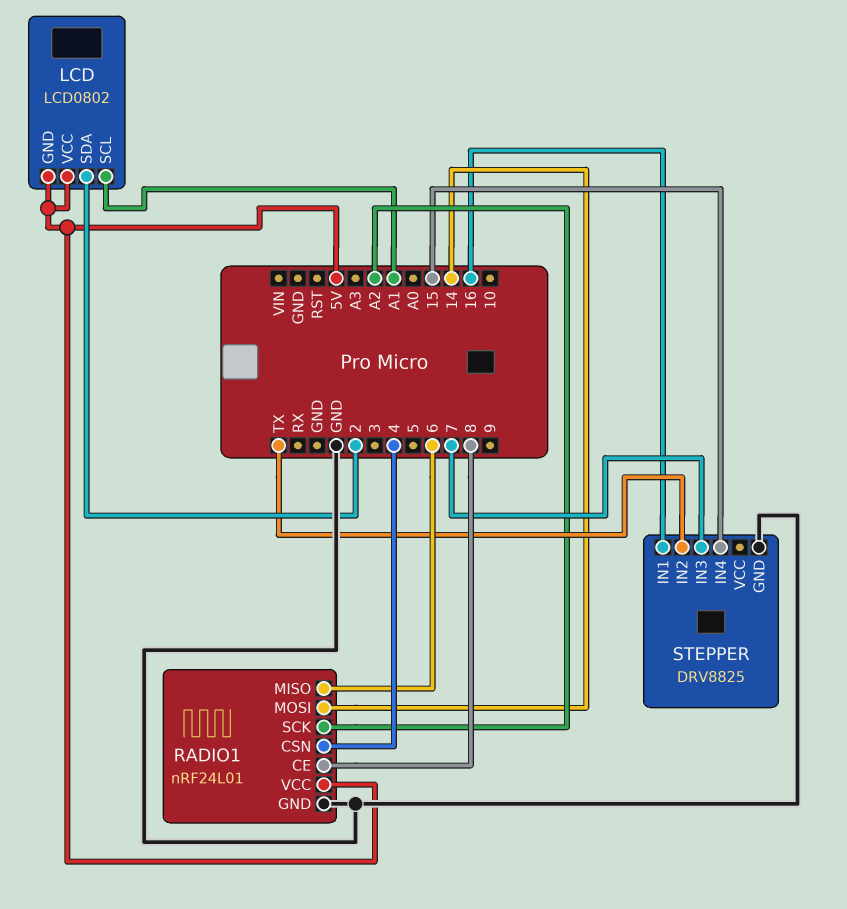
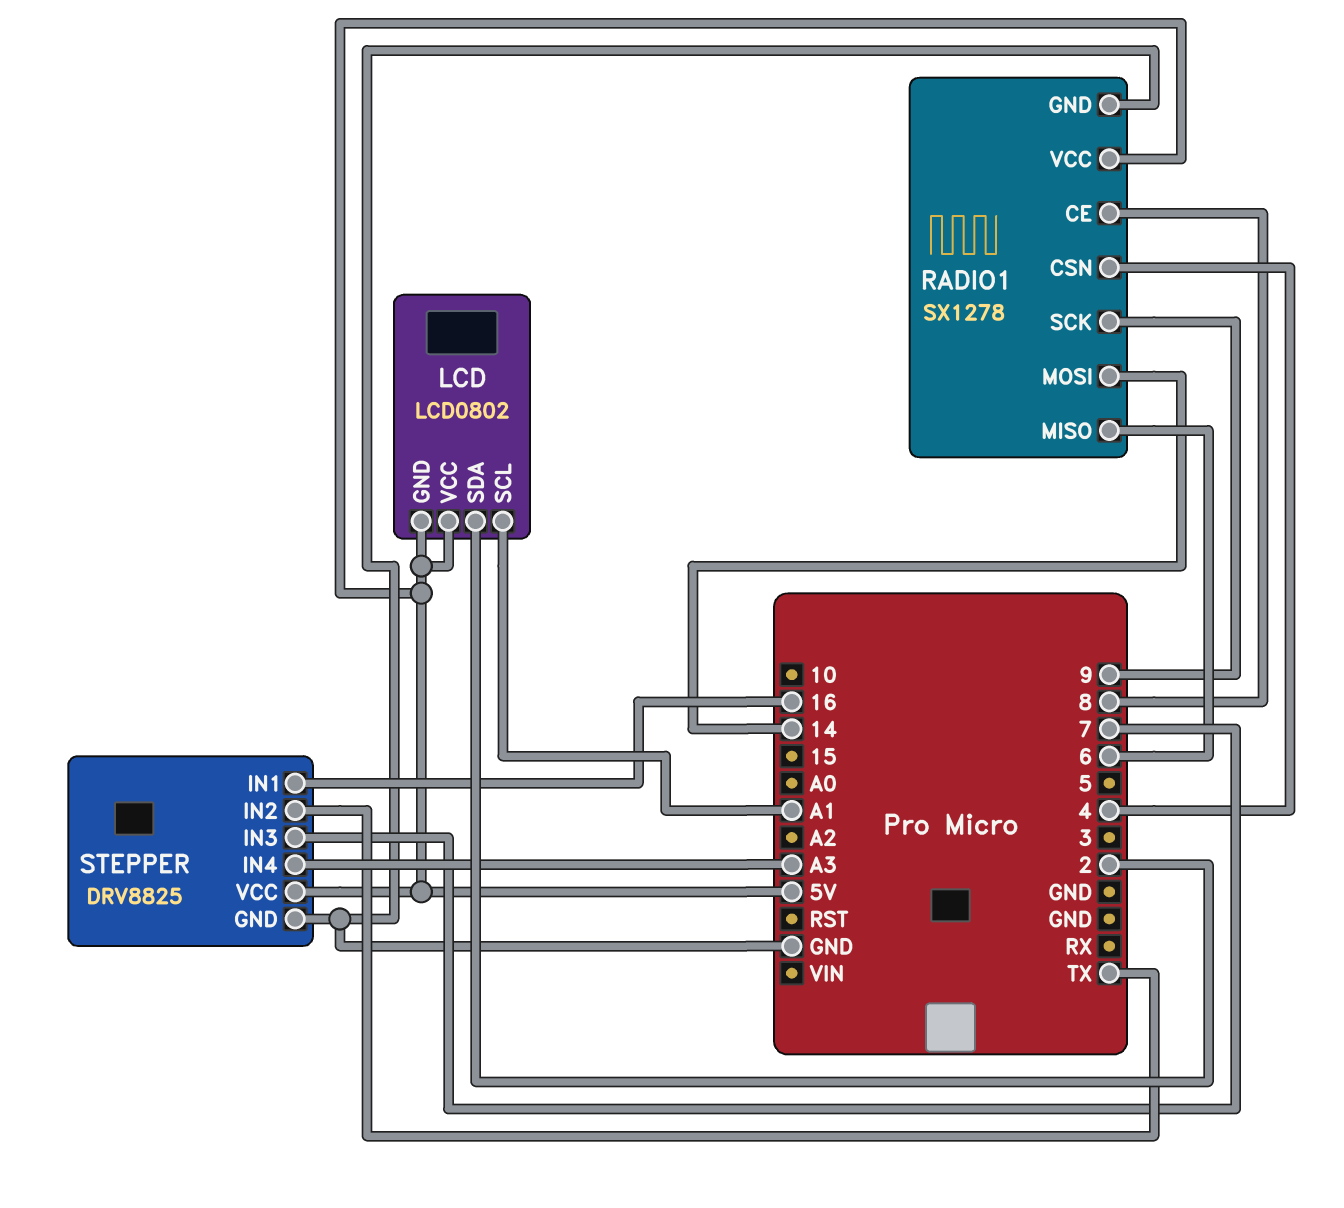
RADIO1: nRF24L01 -> SX1278
RADIO1 pin SCK: A2 -> 9
STEPPER pin IN4: 15 -> A3
STEPPER pin VCC: none -> 5V

